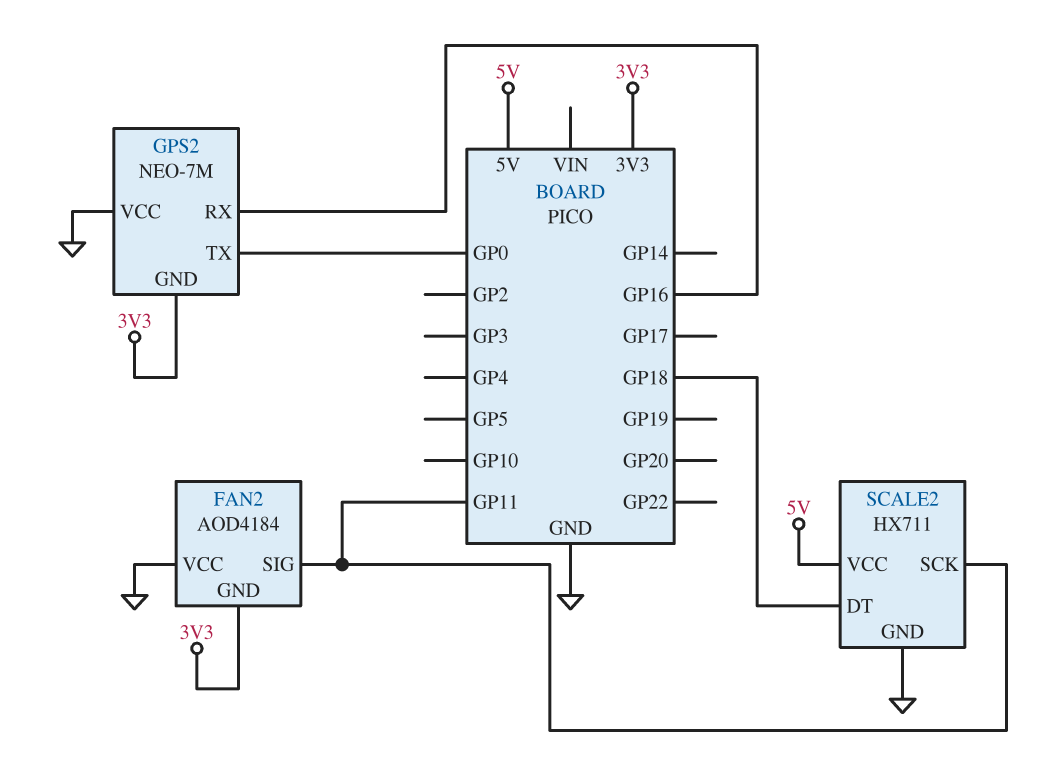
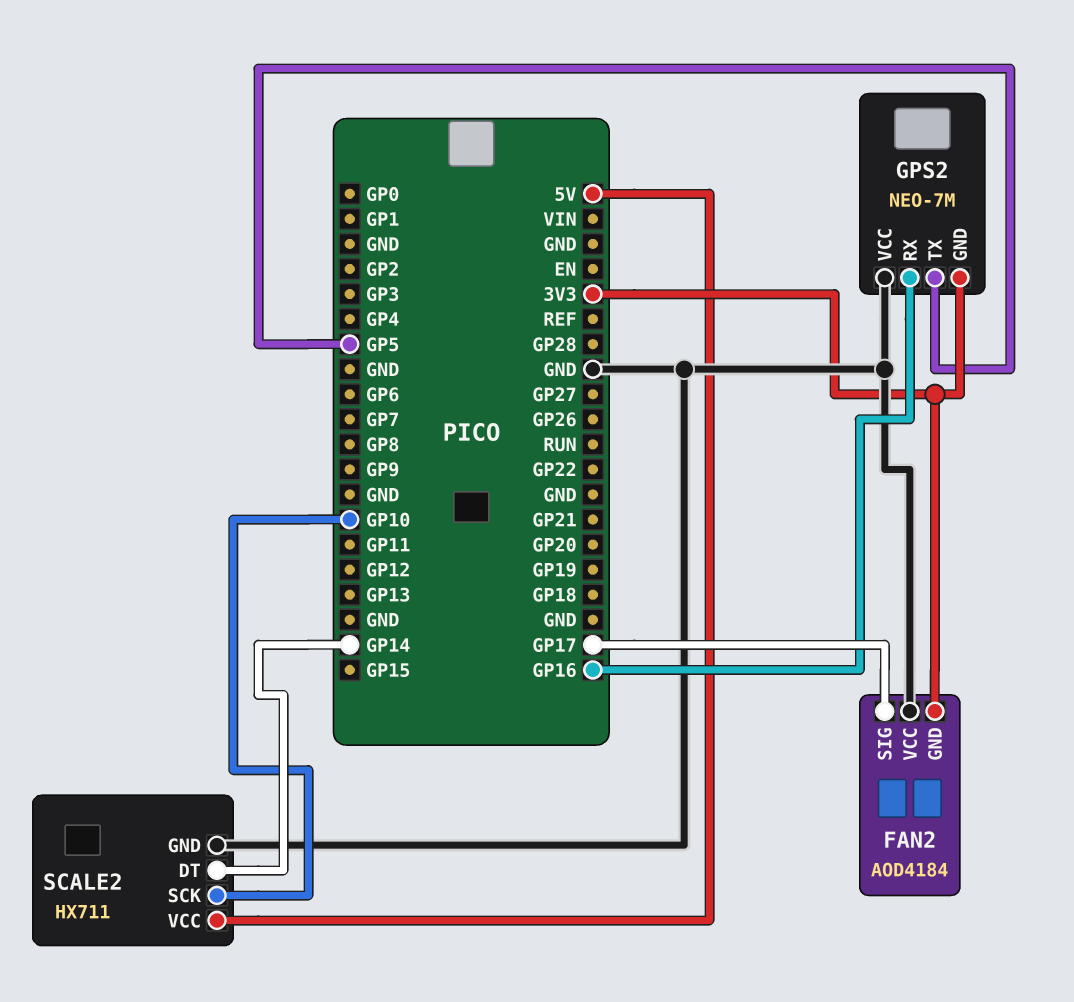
FAN2 pin SIG: GP11 -> GP17
GPS2 pin TX: GP0 -> GP5
SCALE2 pin DT: GP18 -> GP14
SCALE2 pin SCK: GP11 -> GP10

